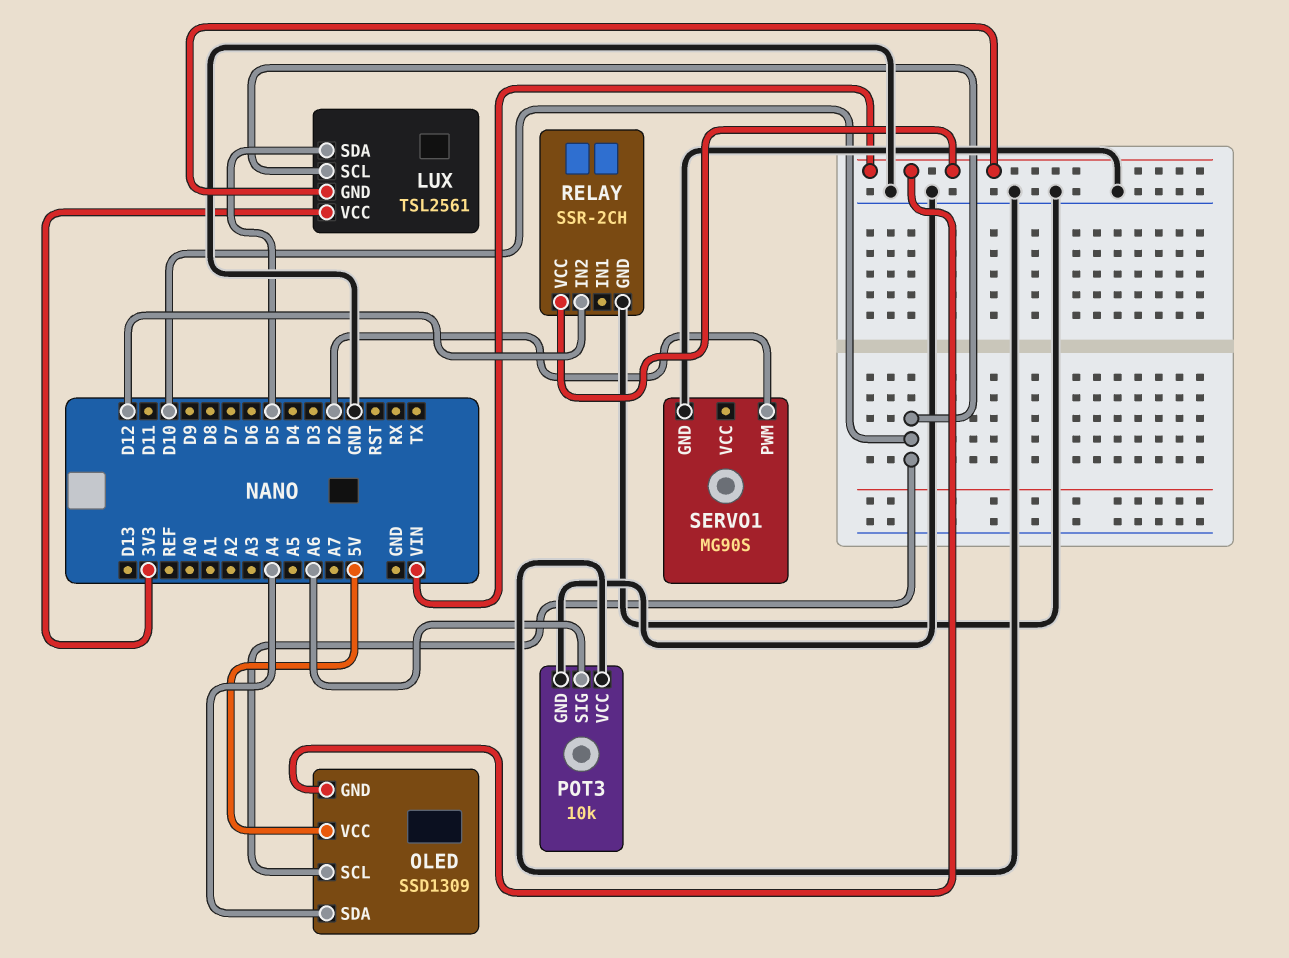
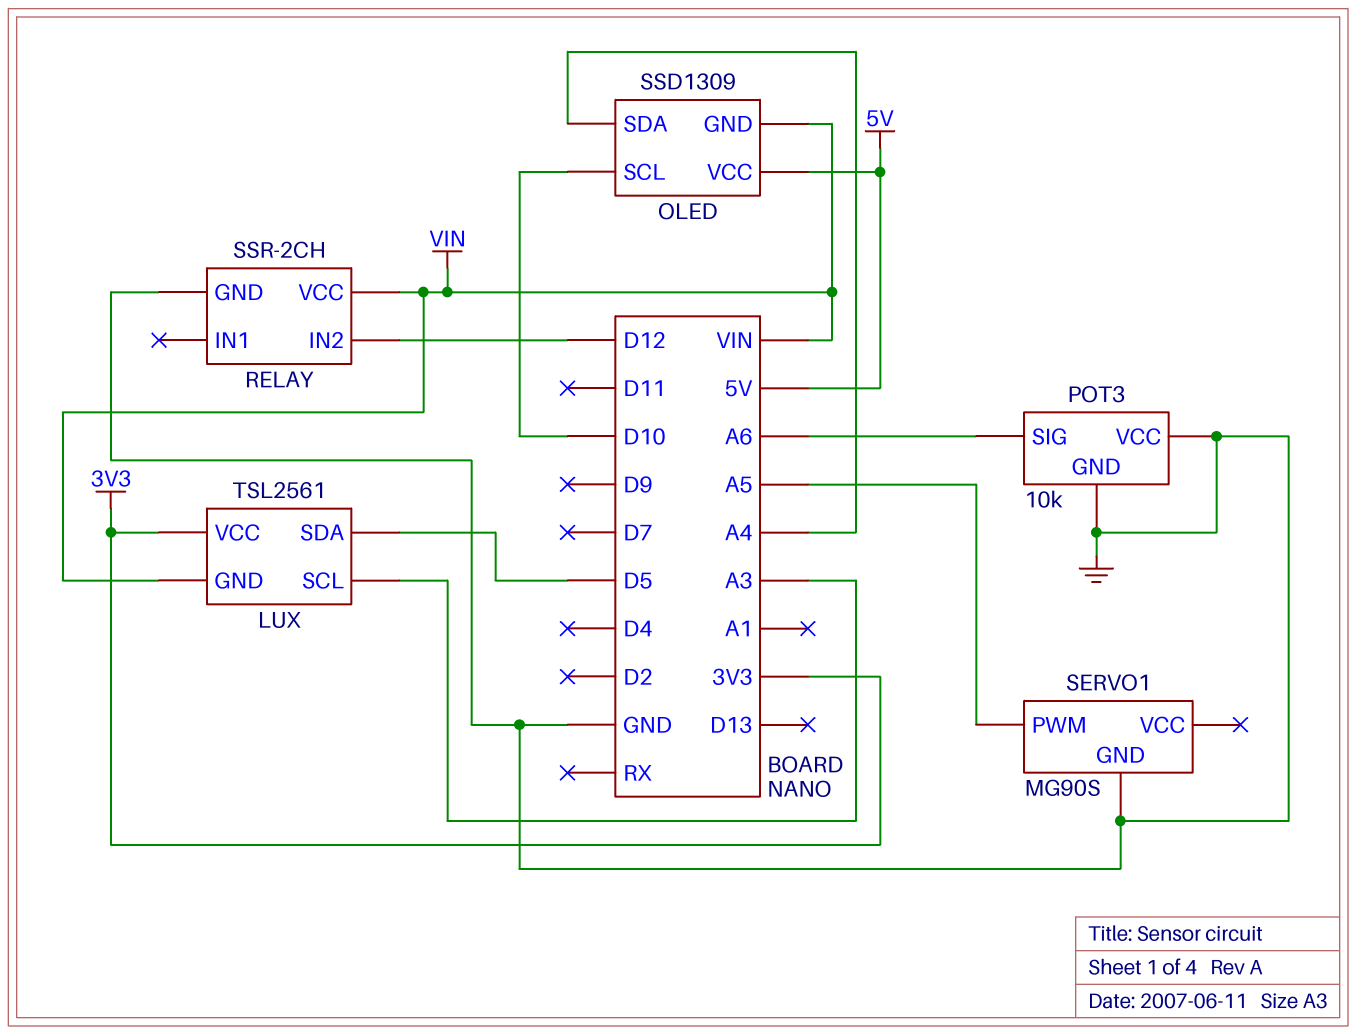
LUX pin SCL: D10 -> A3
SERVO1 pin PWM: D2 -> A5

